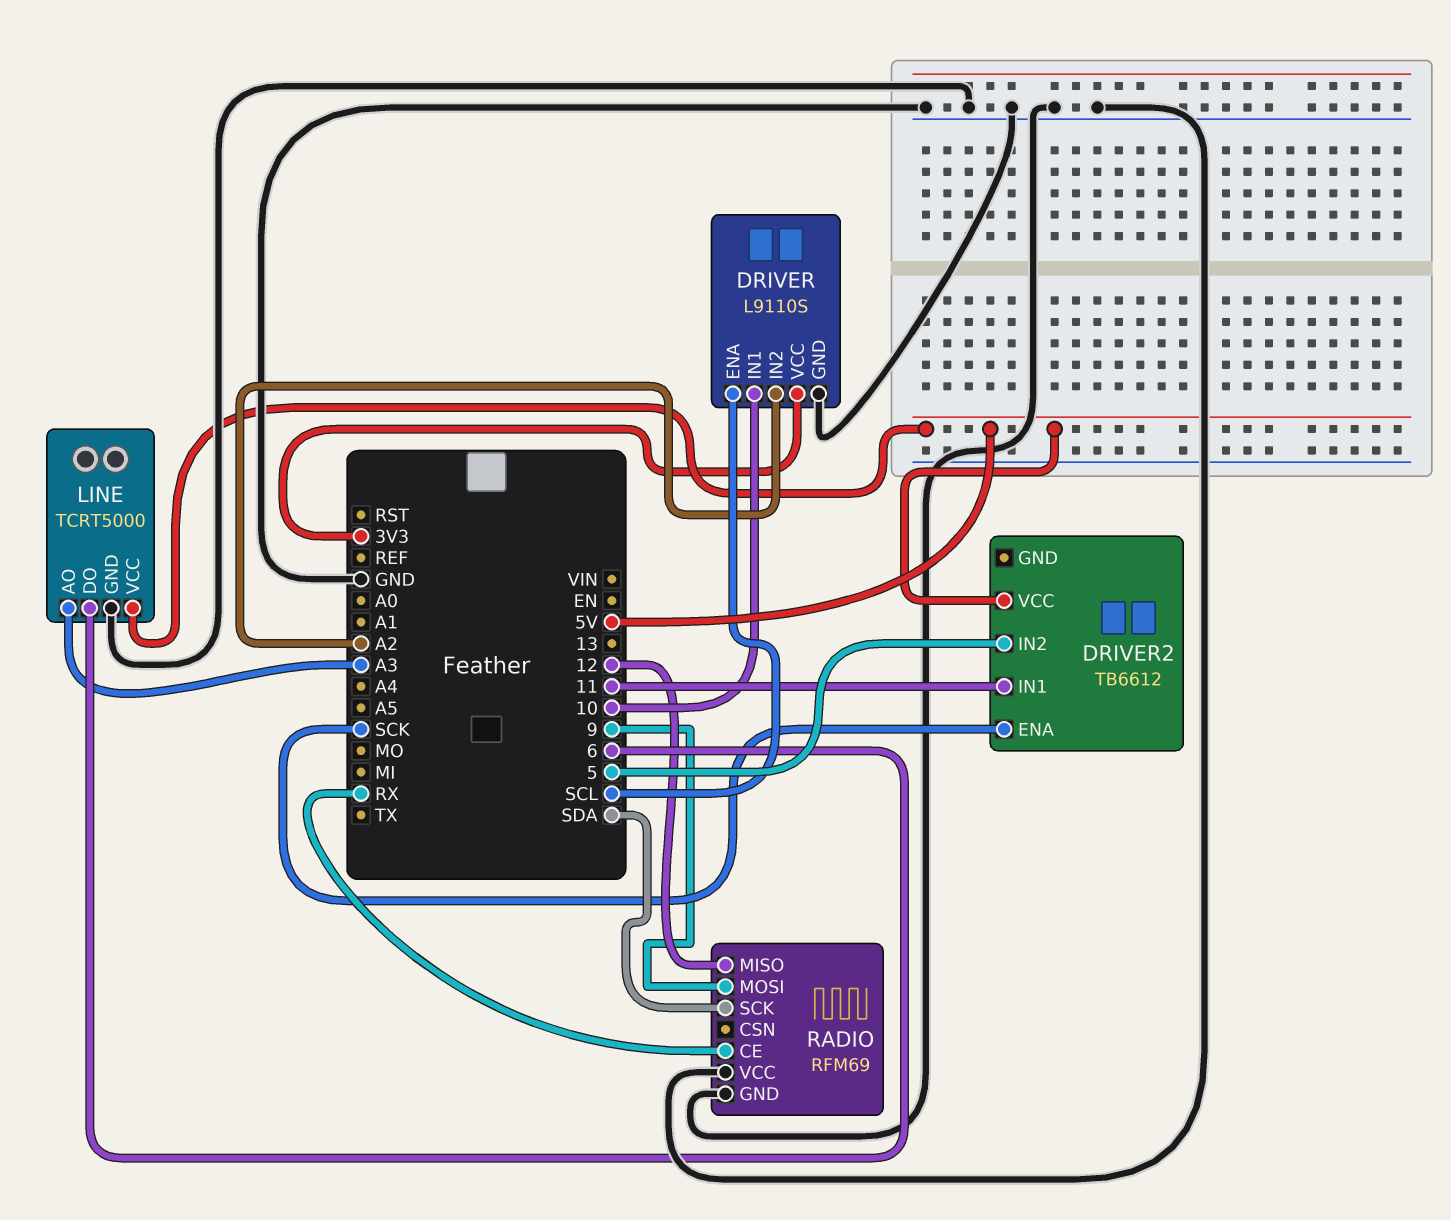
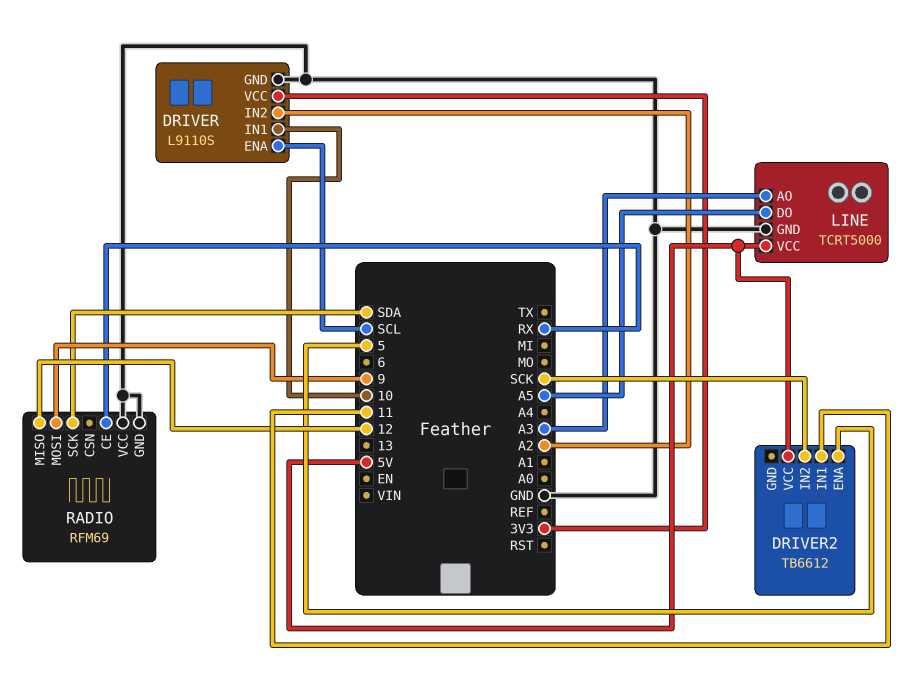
DRIVER2 pin ENA: SCK -> 5
DRIVER2 pin IN2: 5 -> SCK
LINE pin DO: 6 -> A5

